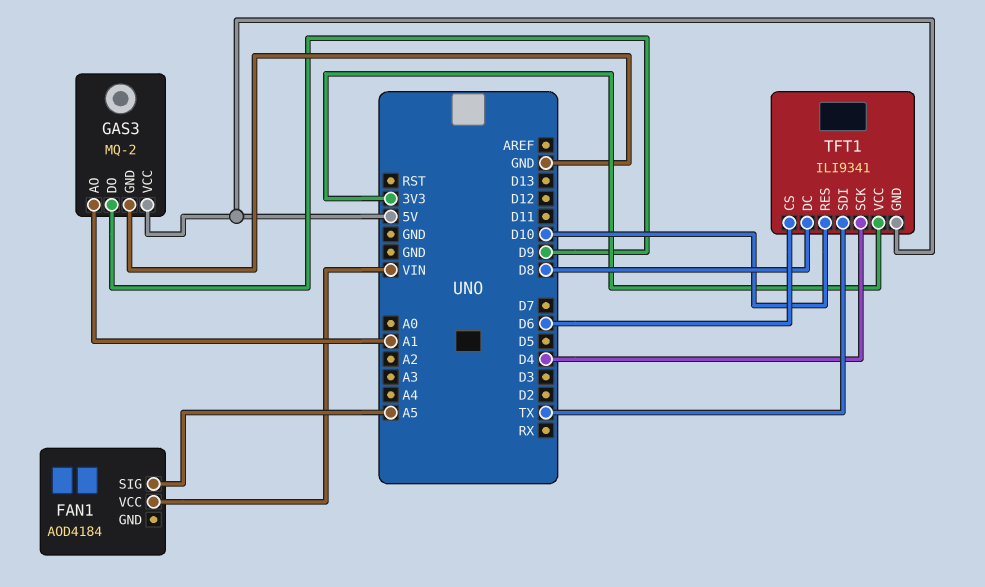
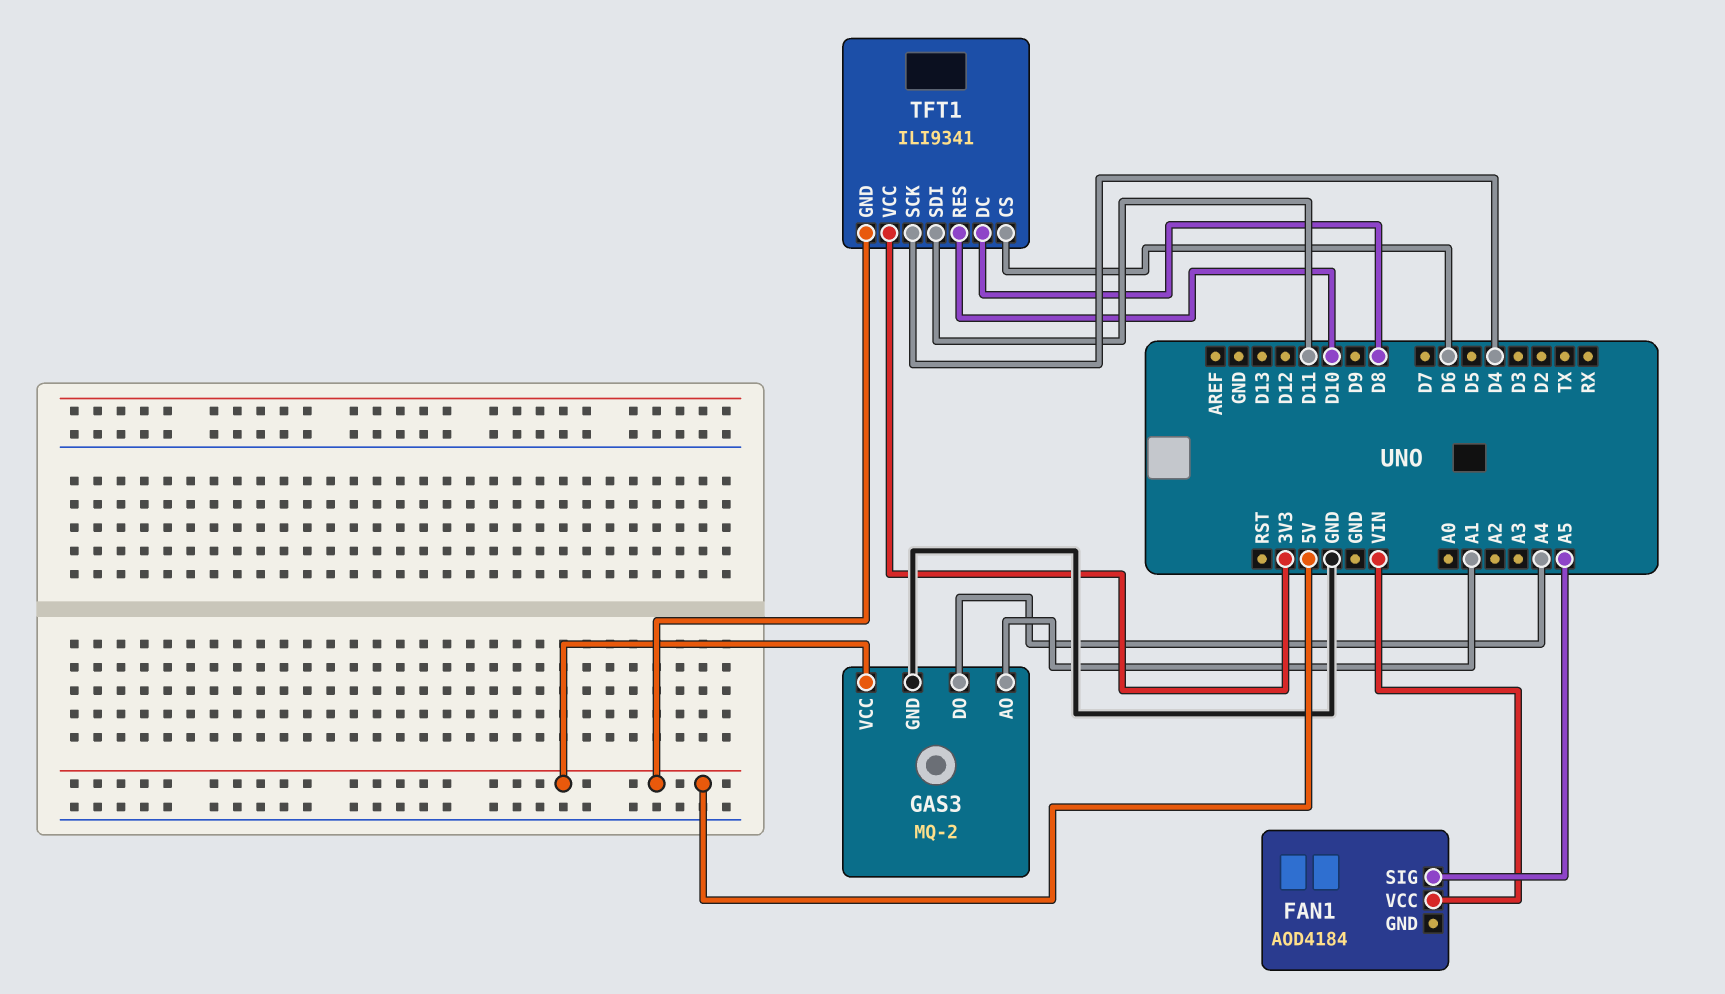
GAS3 pin DO: D9 -> A4
TFT1 pin SDI: TX -> D11

